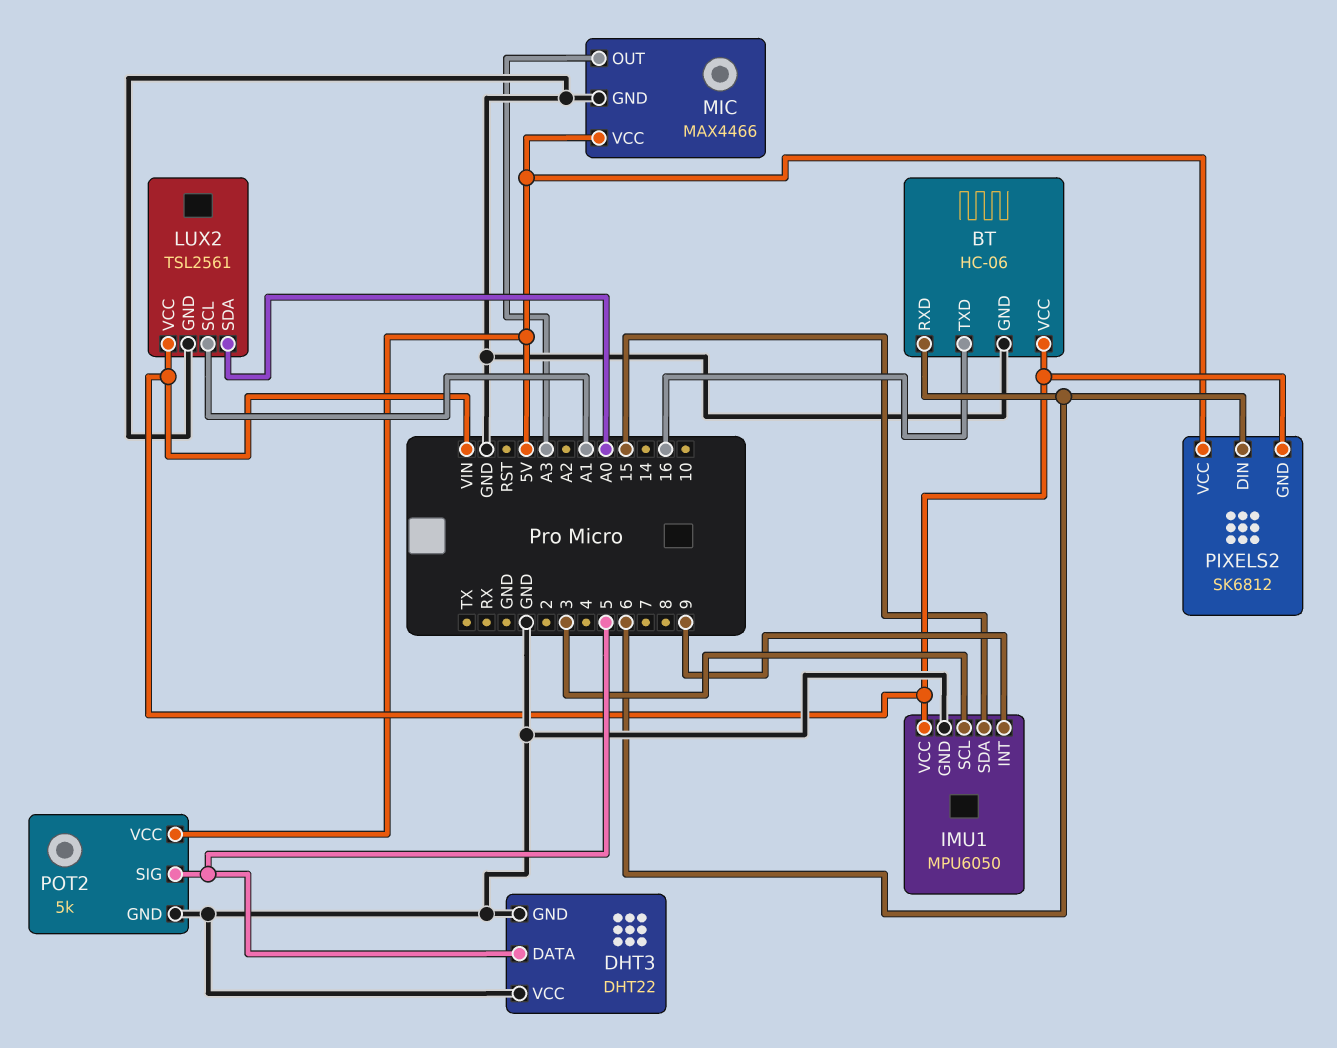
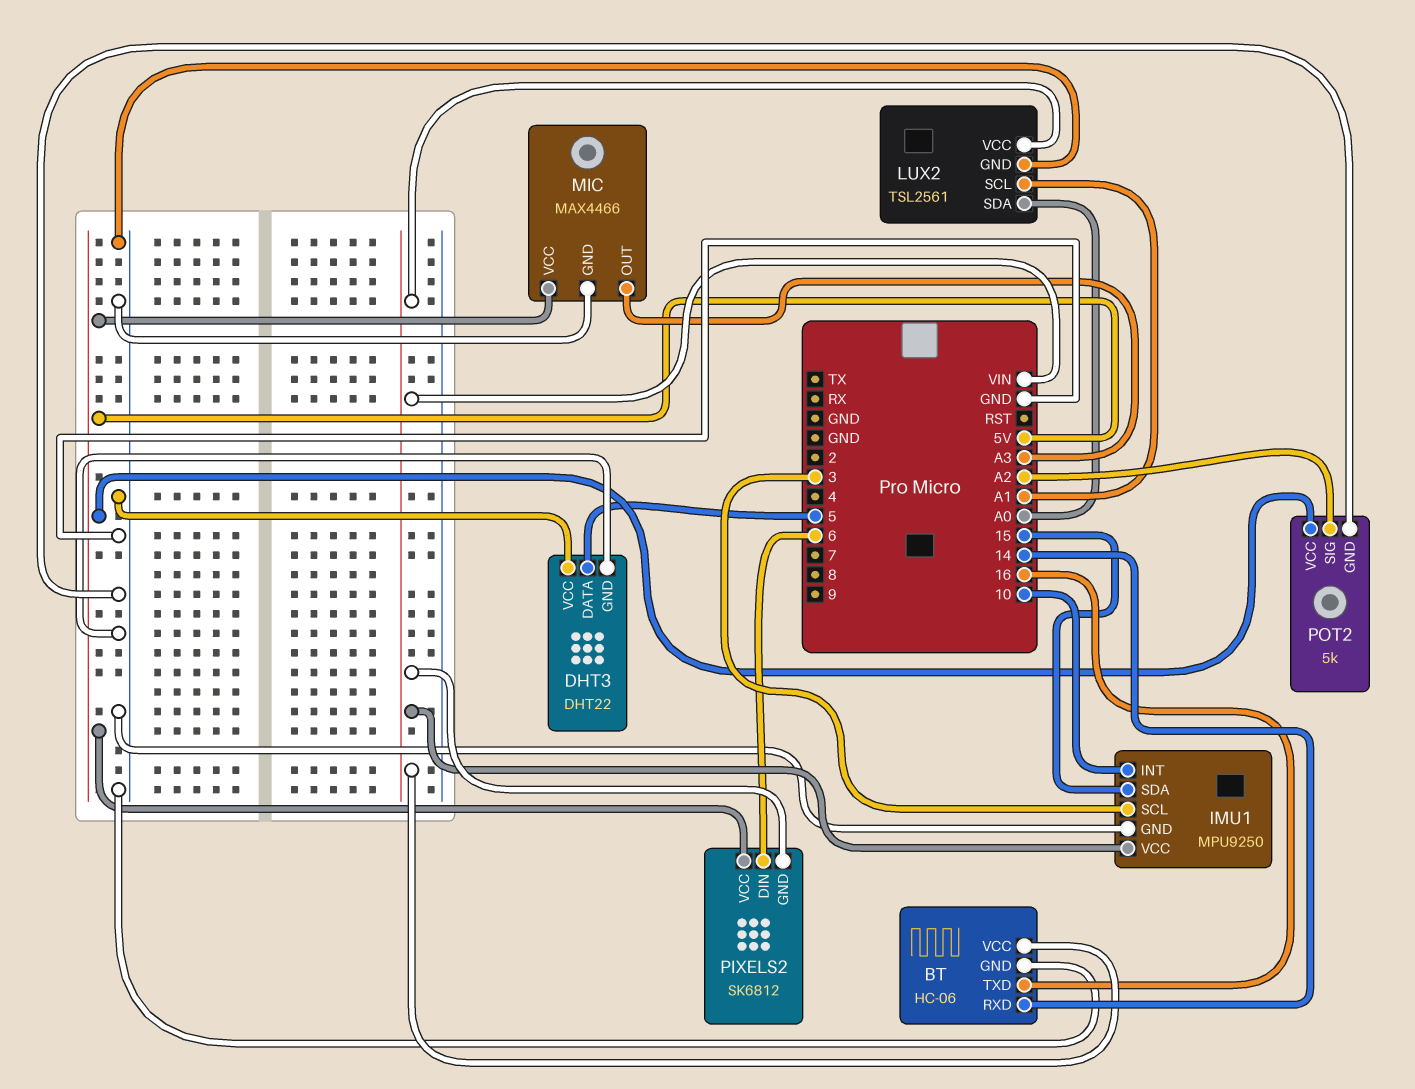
BT pin RXD: 6 -> 14
IMU1: MPU6050 -> MPU9250
IMU1 pin INT: 9 -> 10
POT2 pin SIG: 5 -> A2

